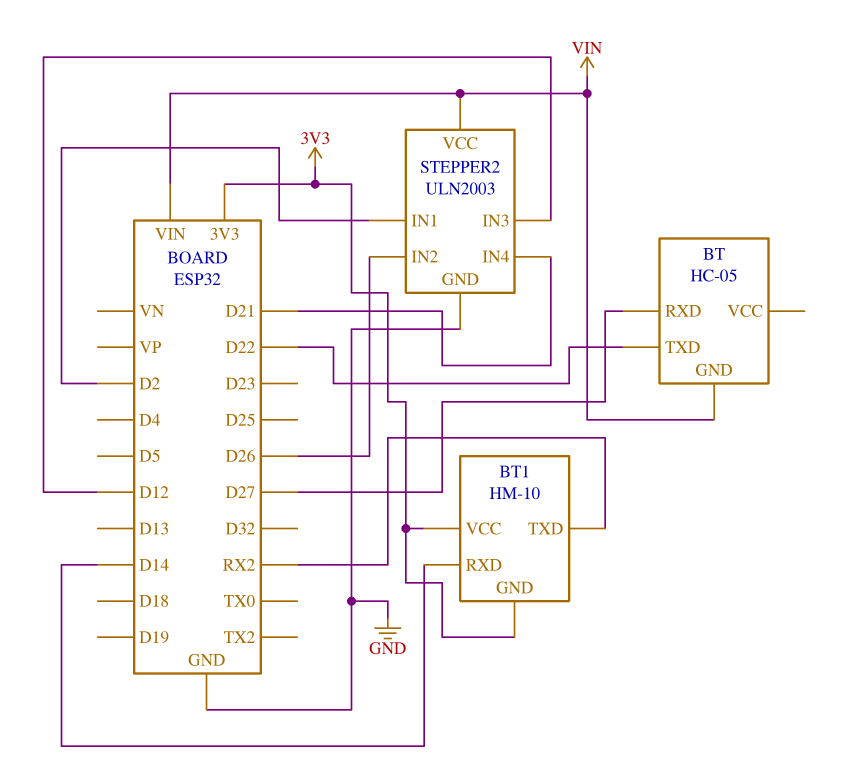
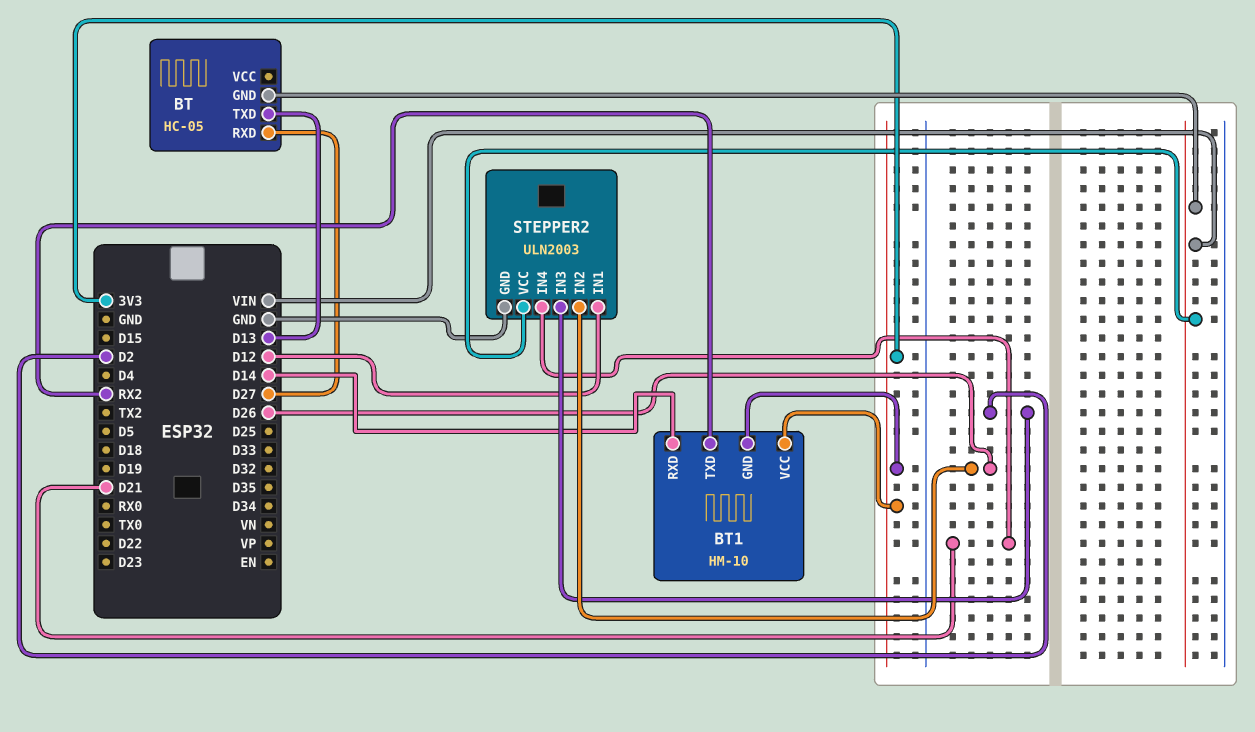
BT pin TXD: D22 -> D13
STEPPER2 pin IN1: D2 -> D12
STEPPER2 pin IN3: D12 -> D2

